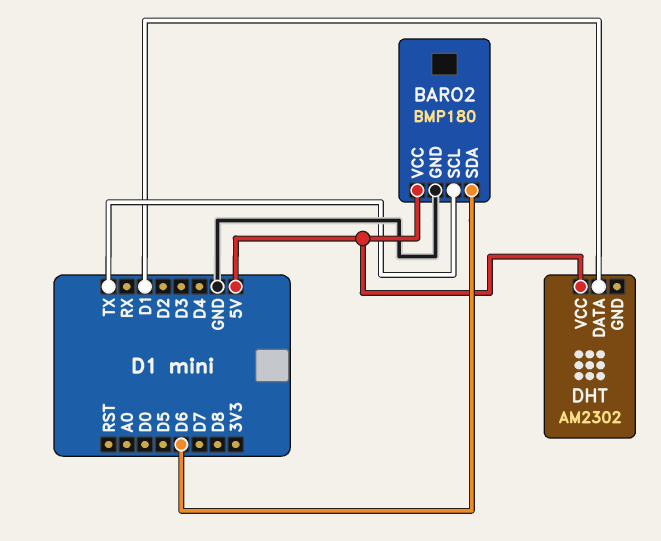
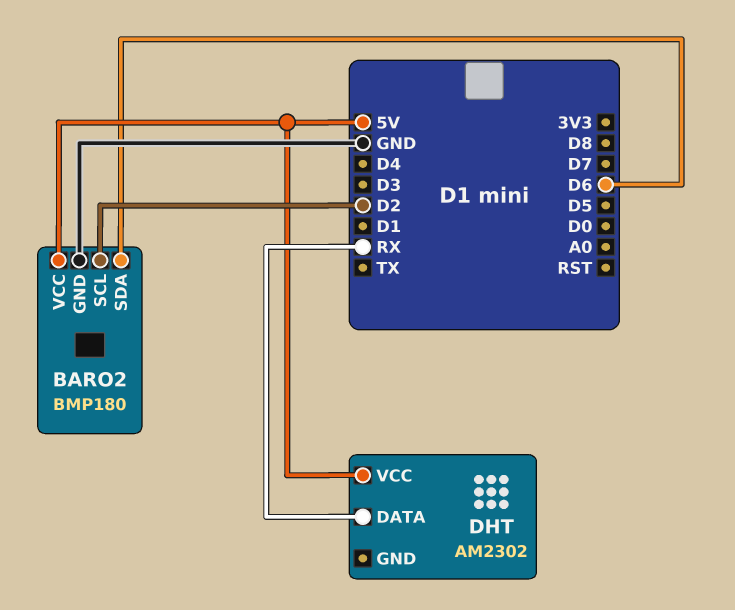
BARO2 pin SCL: TX -> D2
DHT pin DATA: D1 -> RX

